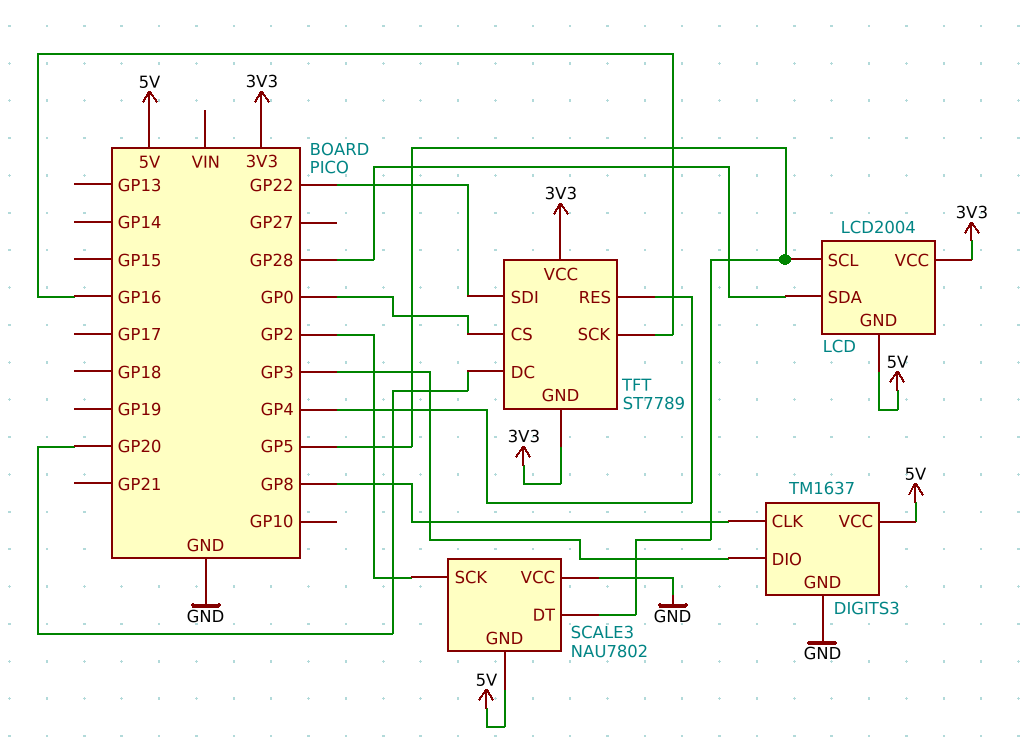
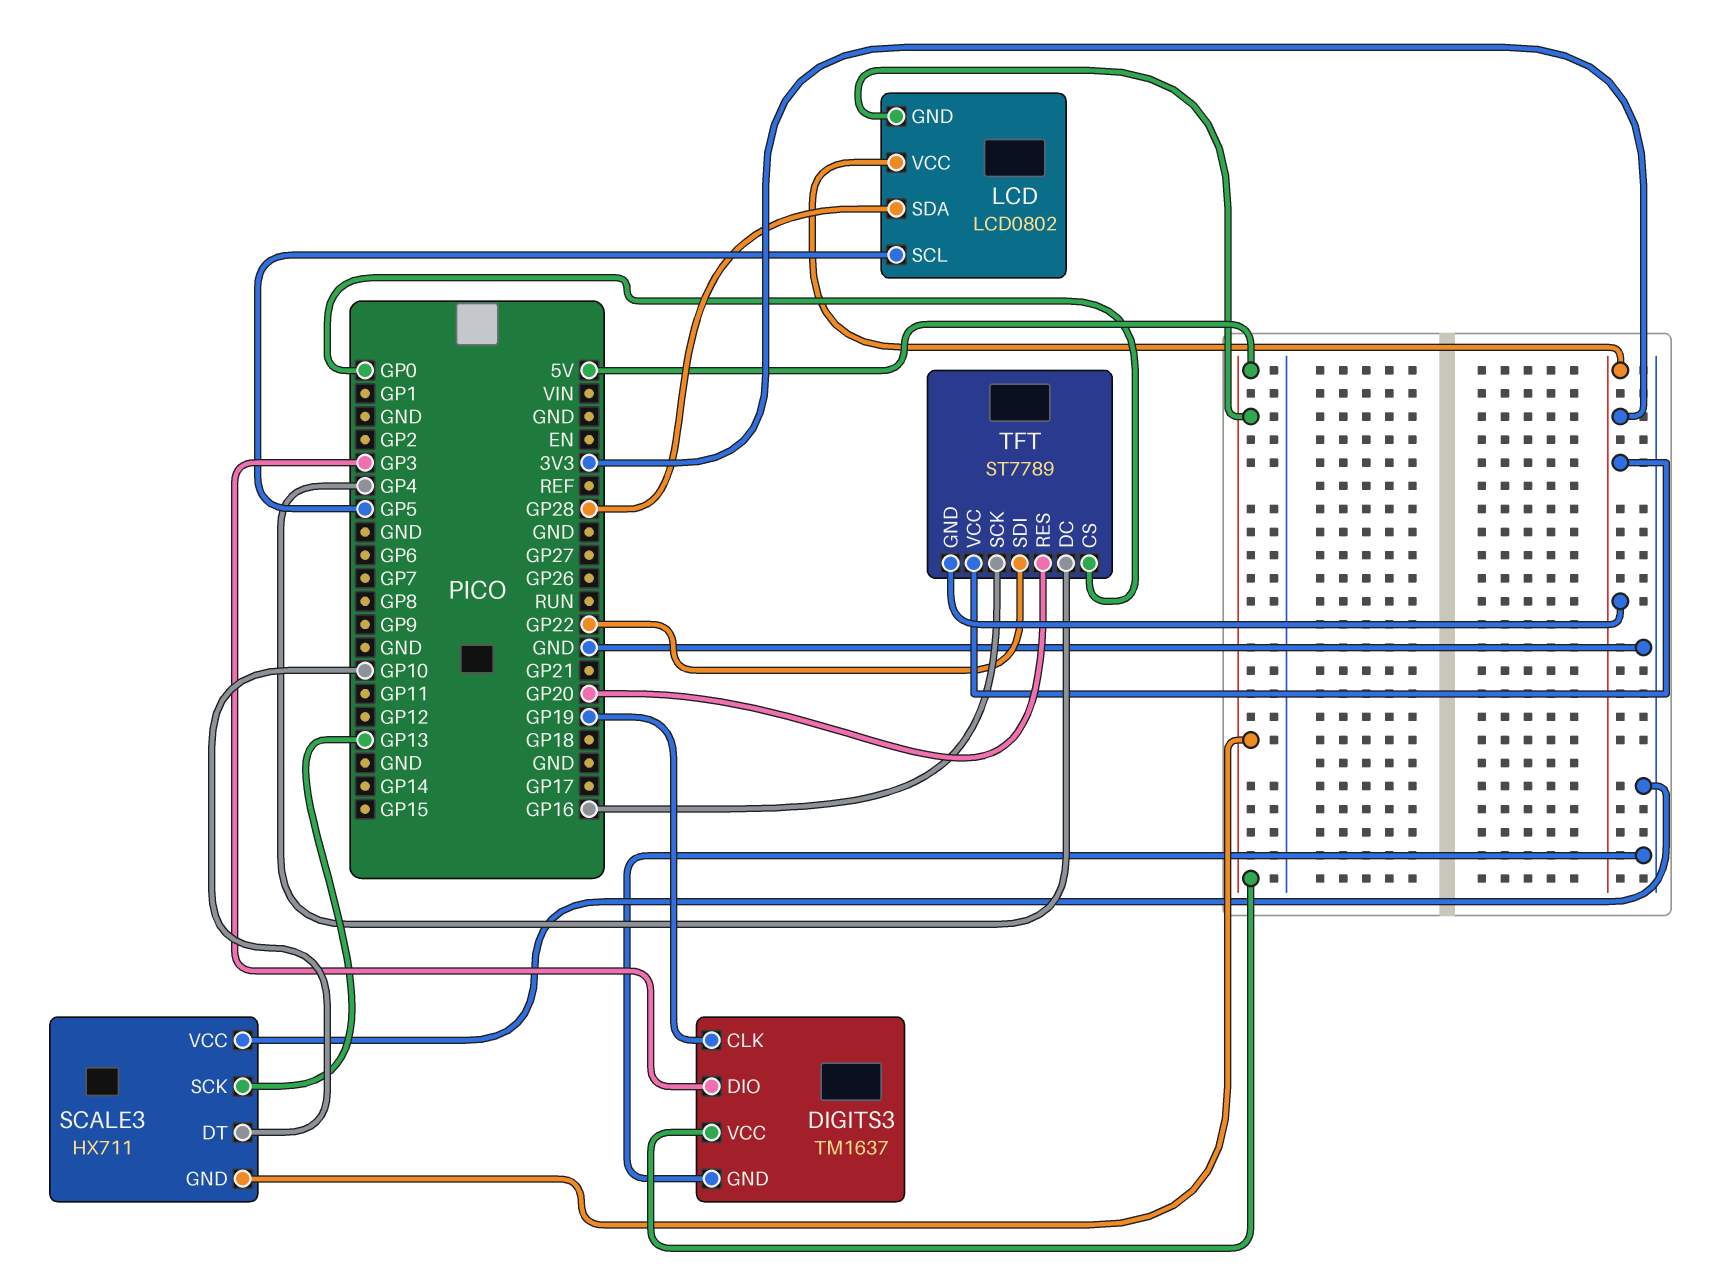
DIGITS3 pin CLK: GP8 -> GP19
LCD: LCD2004 -> LCD0802
SCALE3: NAU7802 -> HX711
SCALE3 pin DT: GP5 -> GP10
SCALE3 pin SCK: GP2 -> GP13
TFT pin DC: GP20 -> GP4
TFT pin RES: GP4 -> GP20

